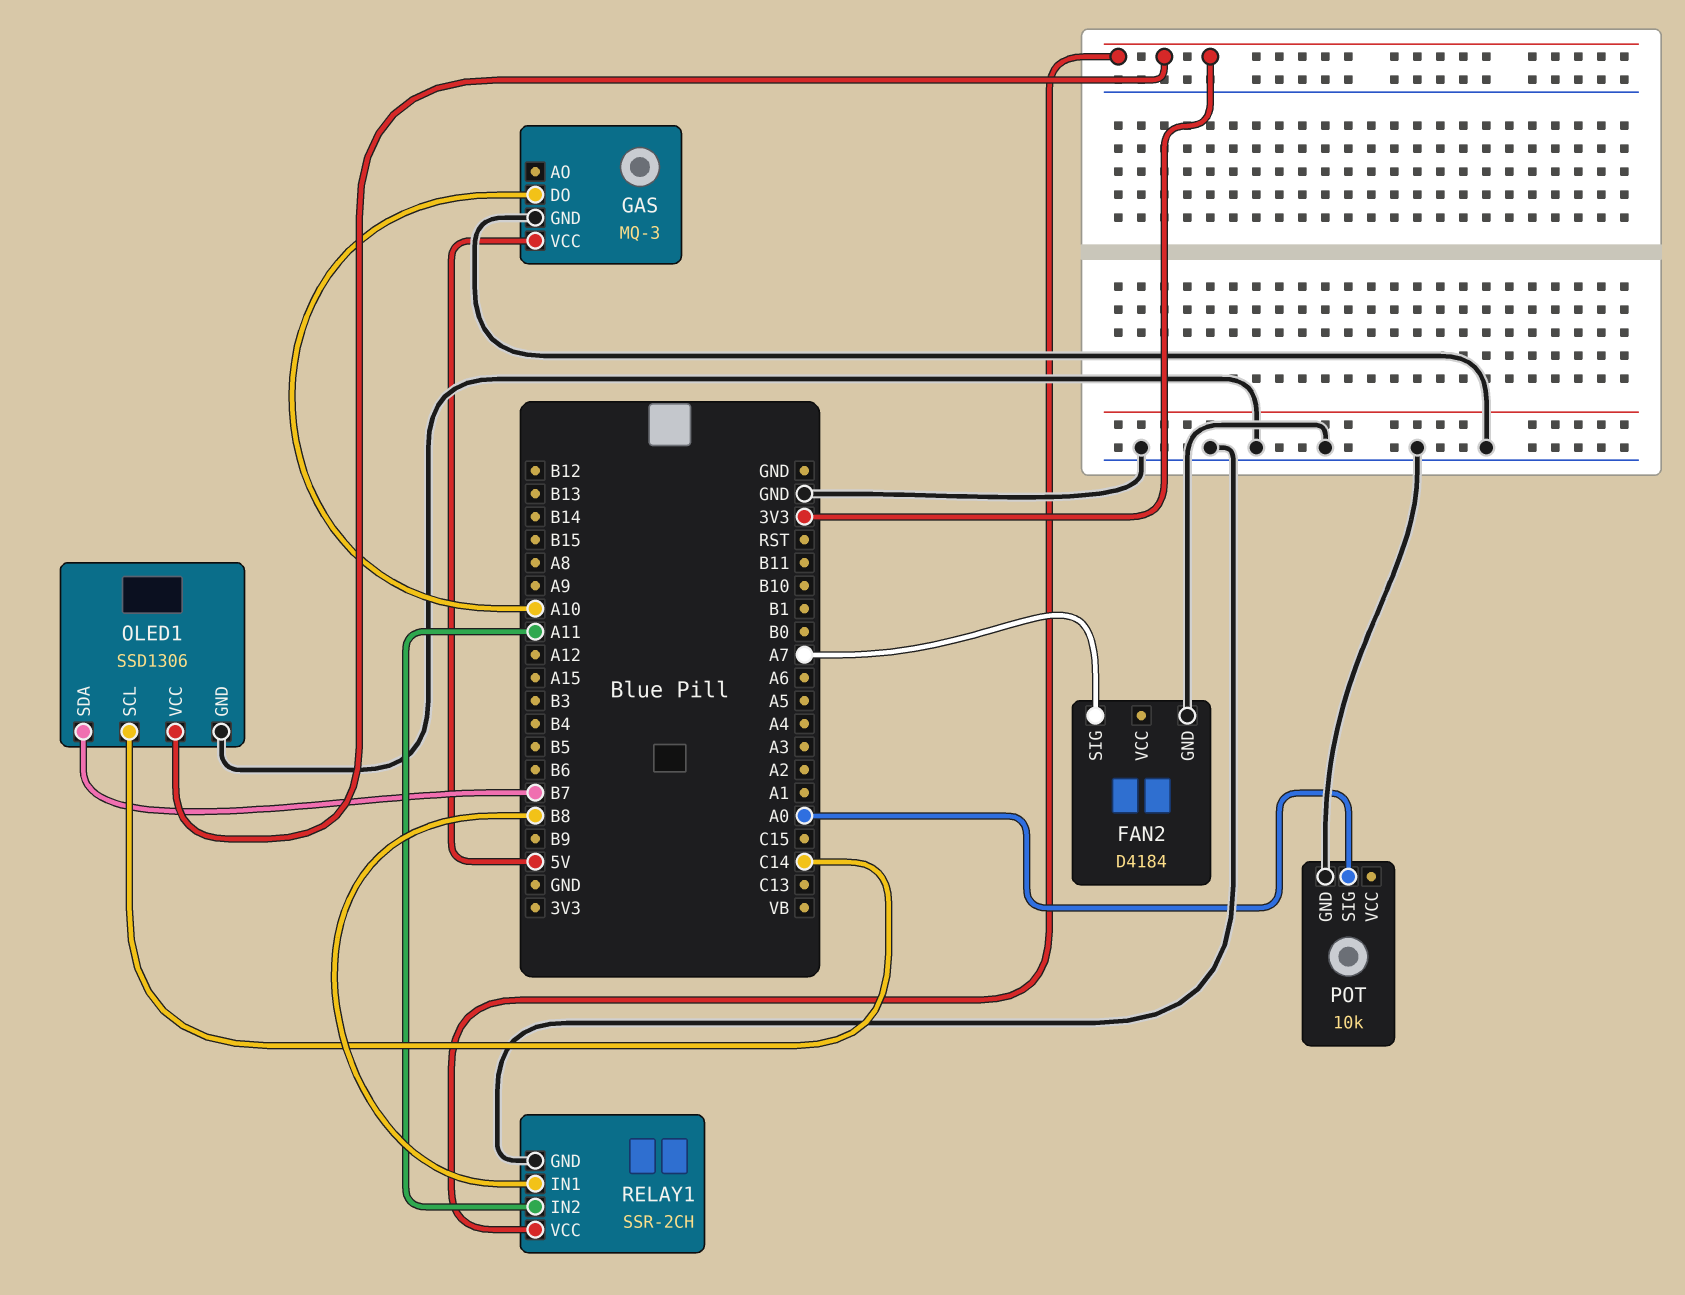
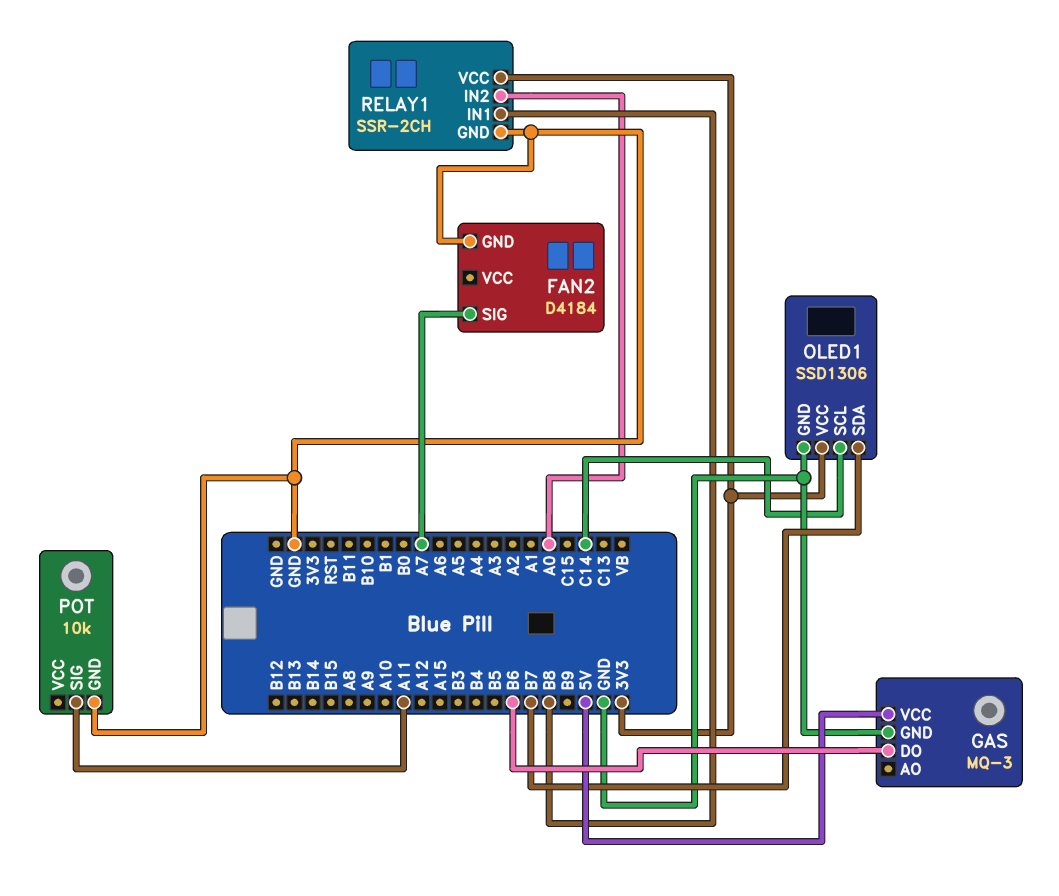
GAS pin DO: A10 -> B6
POT pin SIG: A0 -> A11
RELAY1 pin IN2: A11 -> A0

